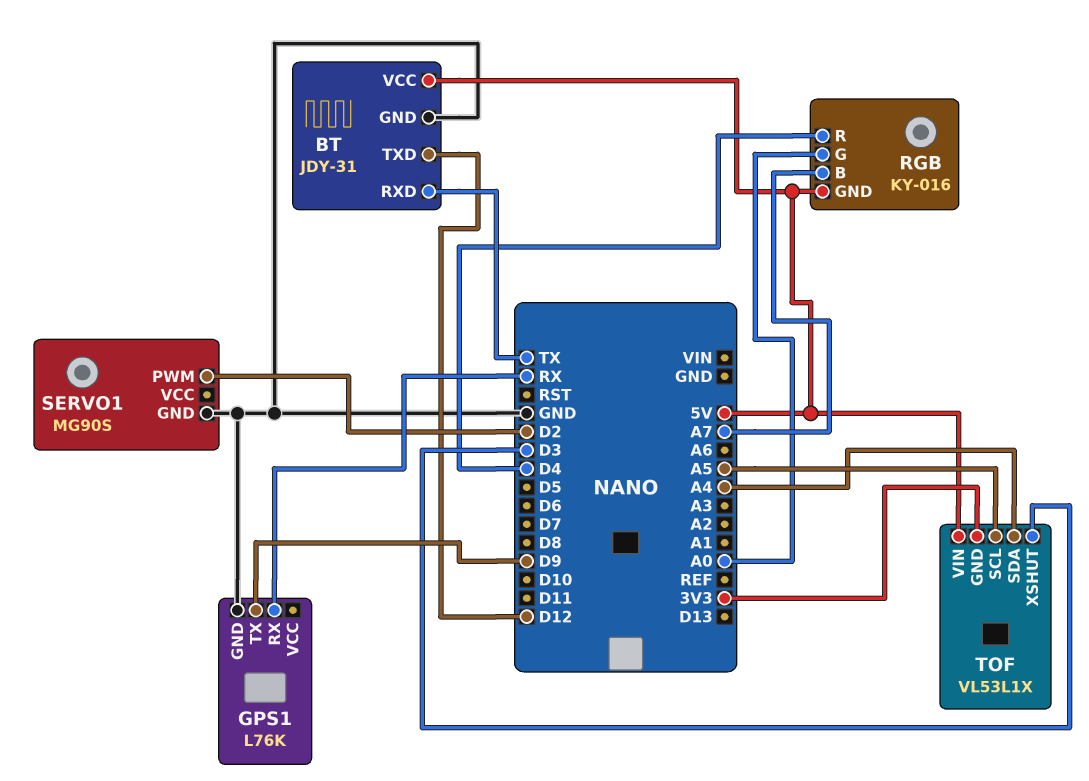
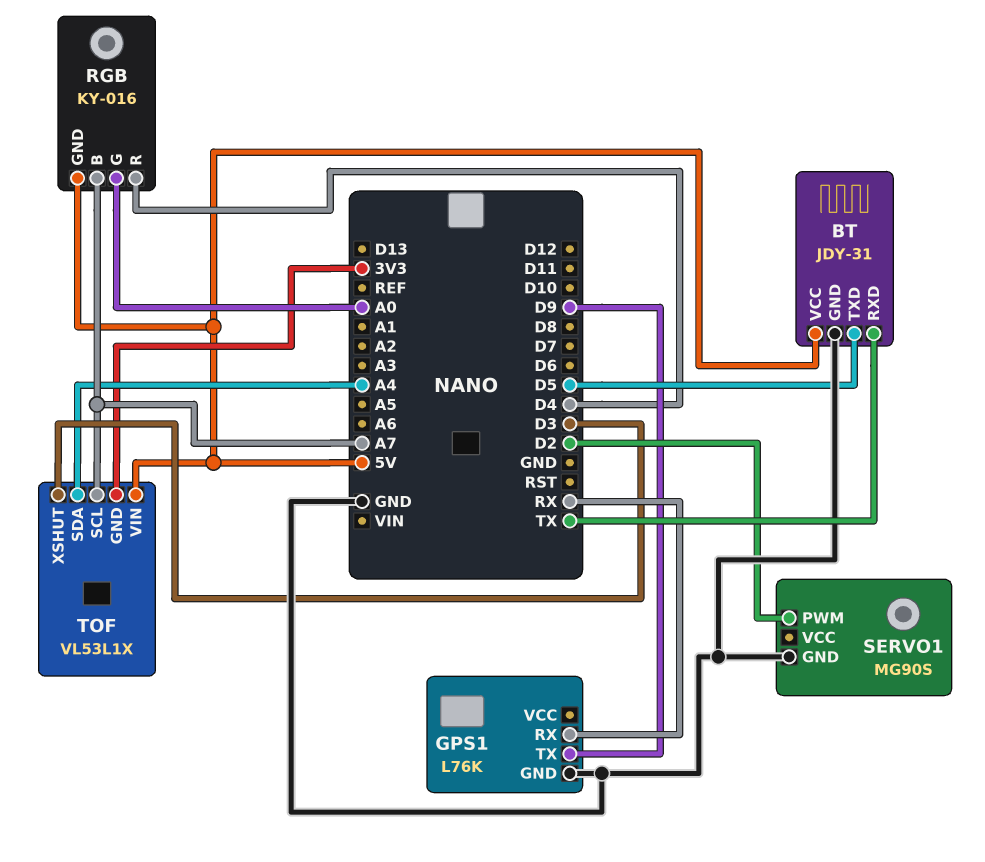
BT pin TXD: D12 -> D5
TOF pin SCL: A5 -> A7

